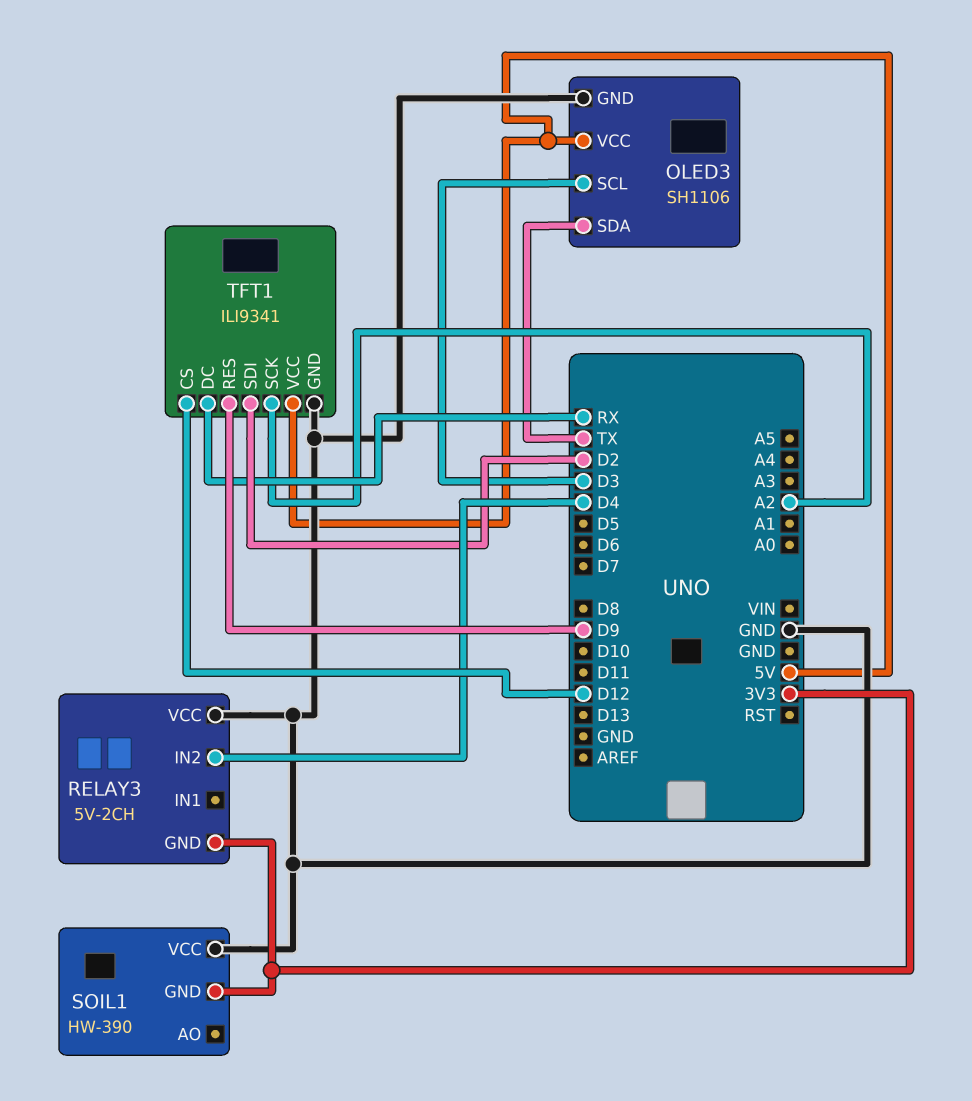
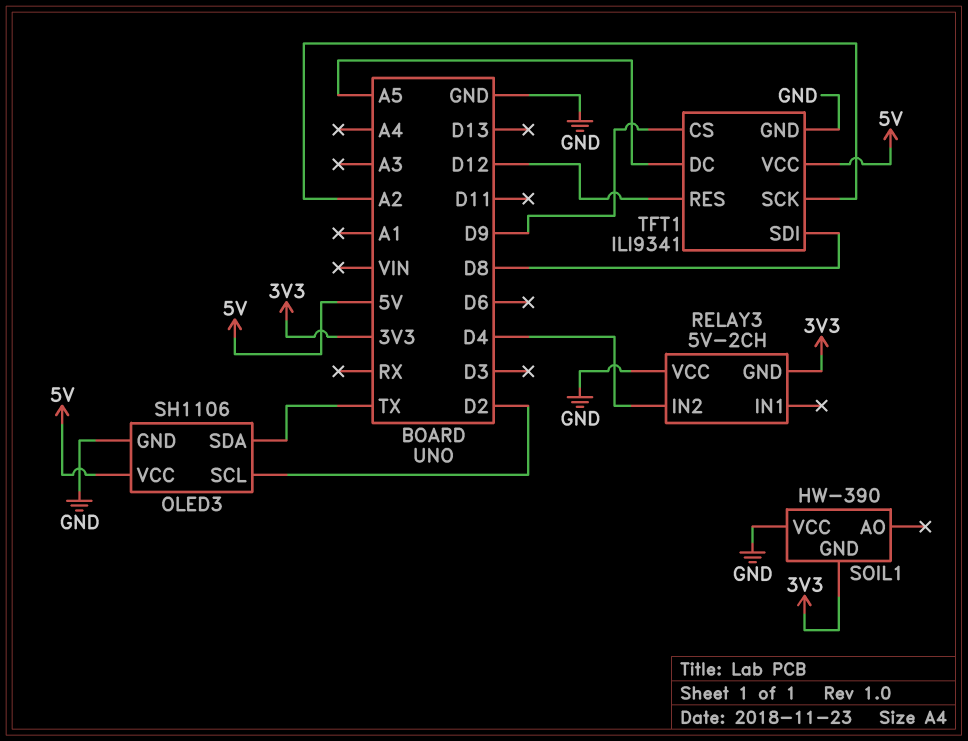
OLED3 pin SCL: D3 -> D2
TFT1 pin CS: D12 -> D9
TFT1 pin DC: RX -> A5
TFT1 pin RES: D9 -> D12
TFT1 pin SDI: D2 -> D8

